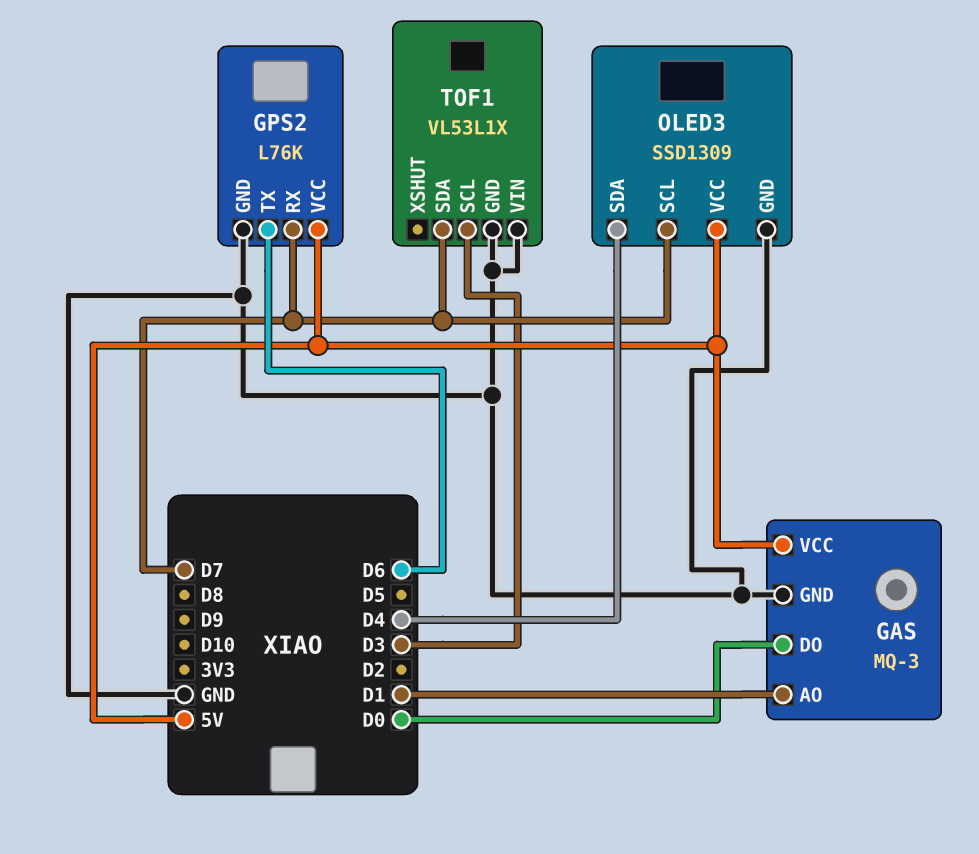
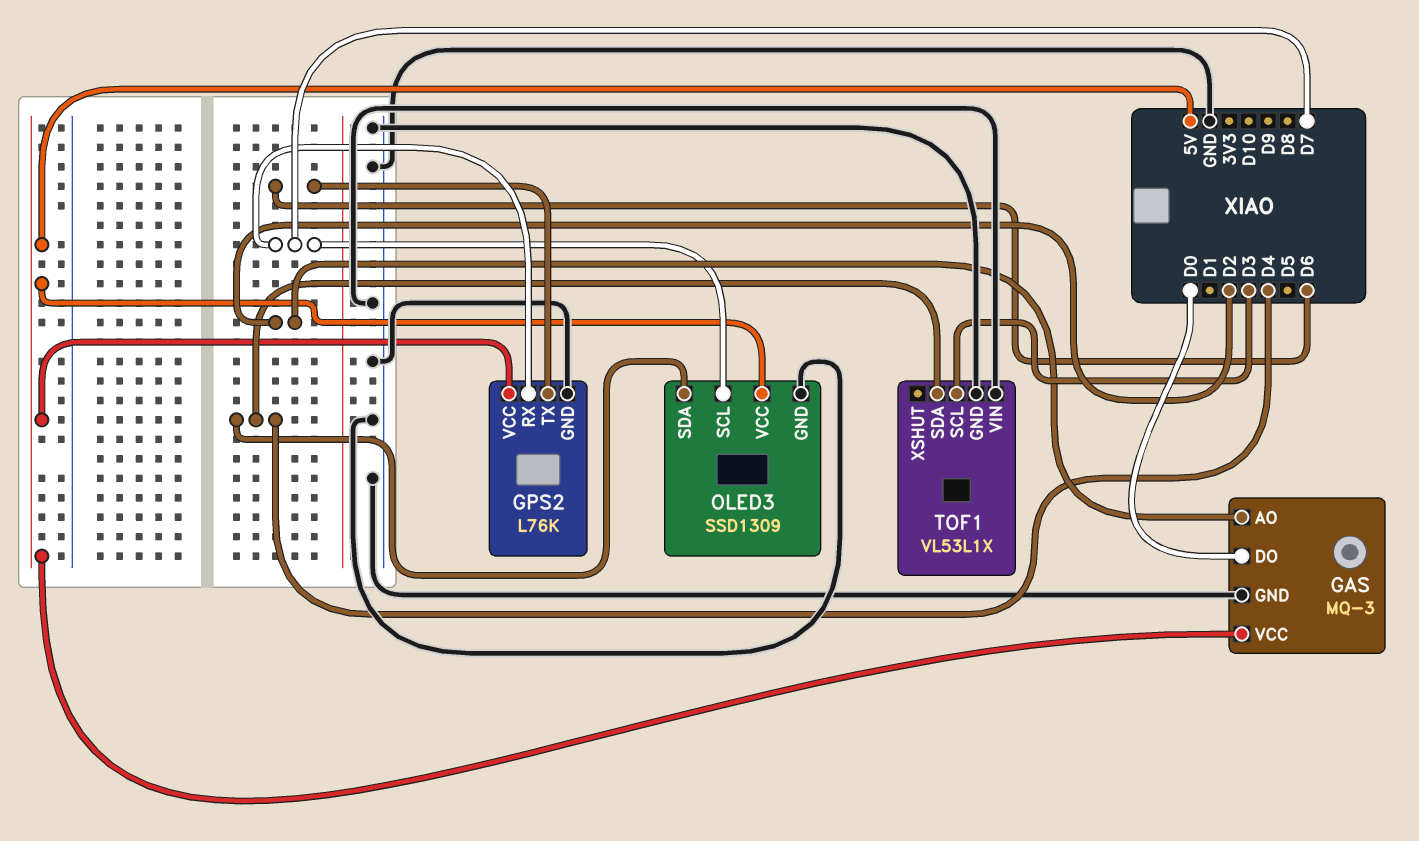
GAS pin AO: D1 -> D2
TOF1 pin SDA: D7 -> D4

